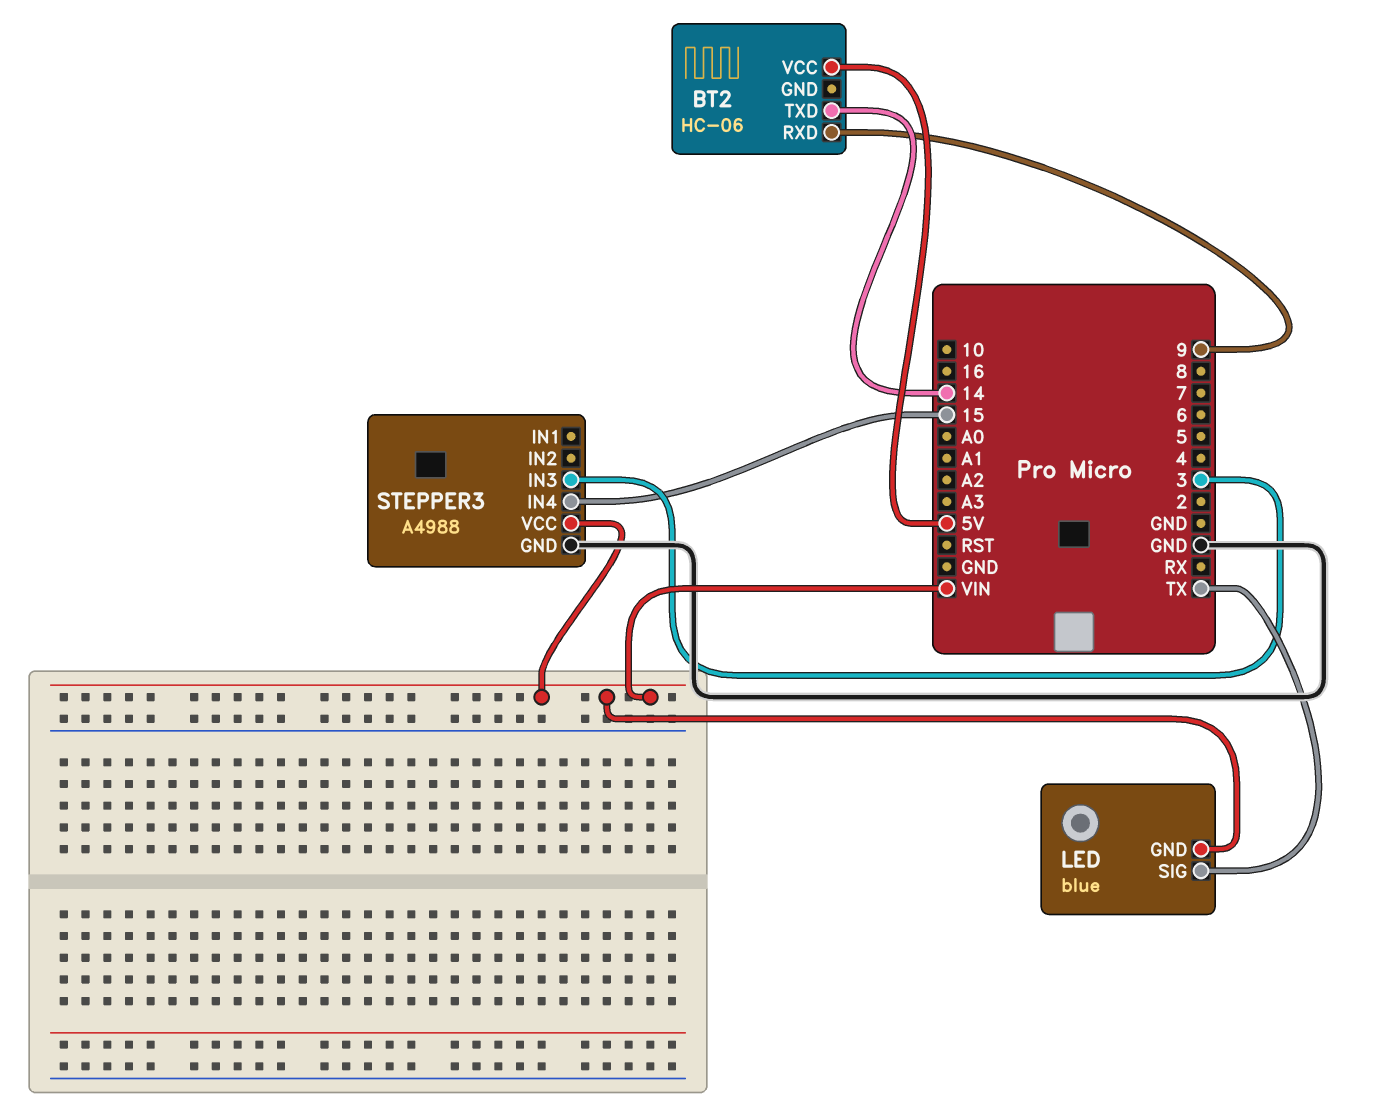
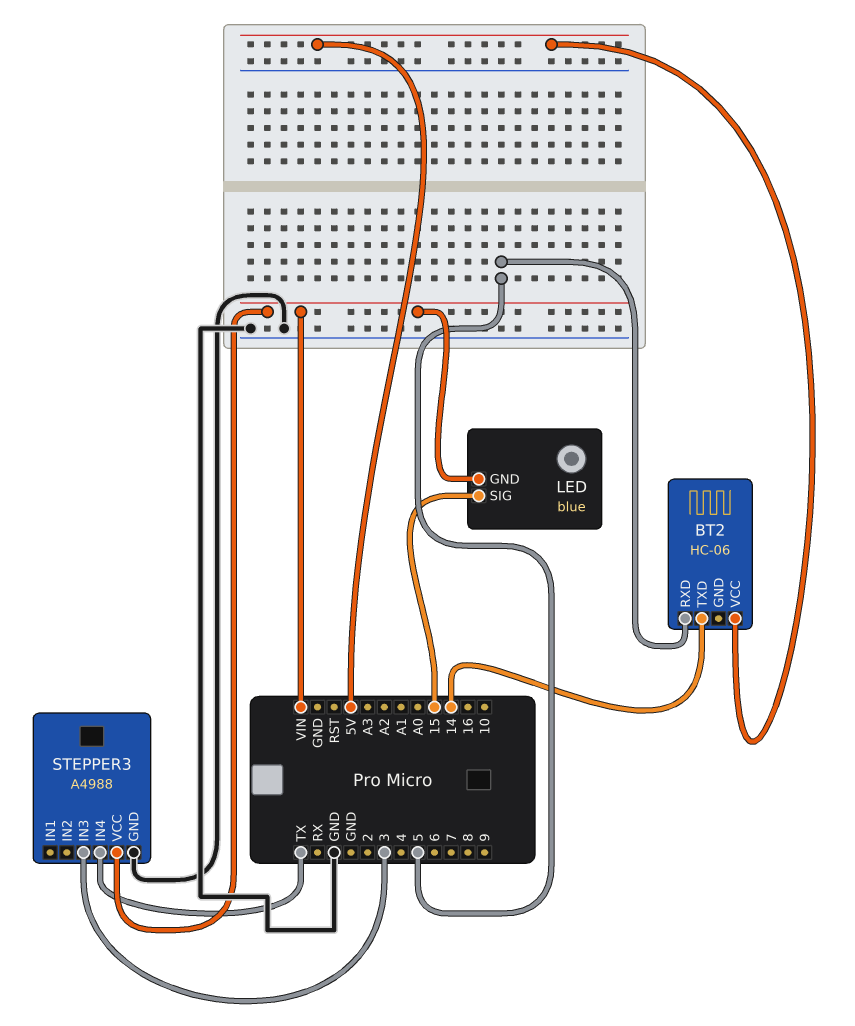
BT2 pin RXD: 9 -> 5
LED pin SIG: TX -> 15
STEPPER3 pin IN4: 15 -> TX

